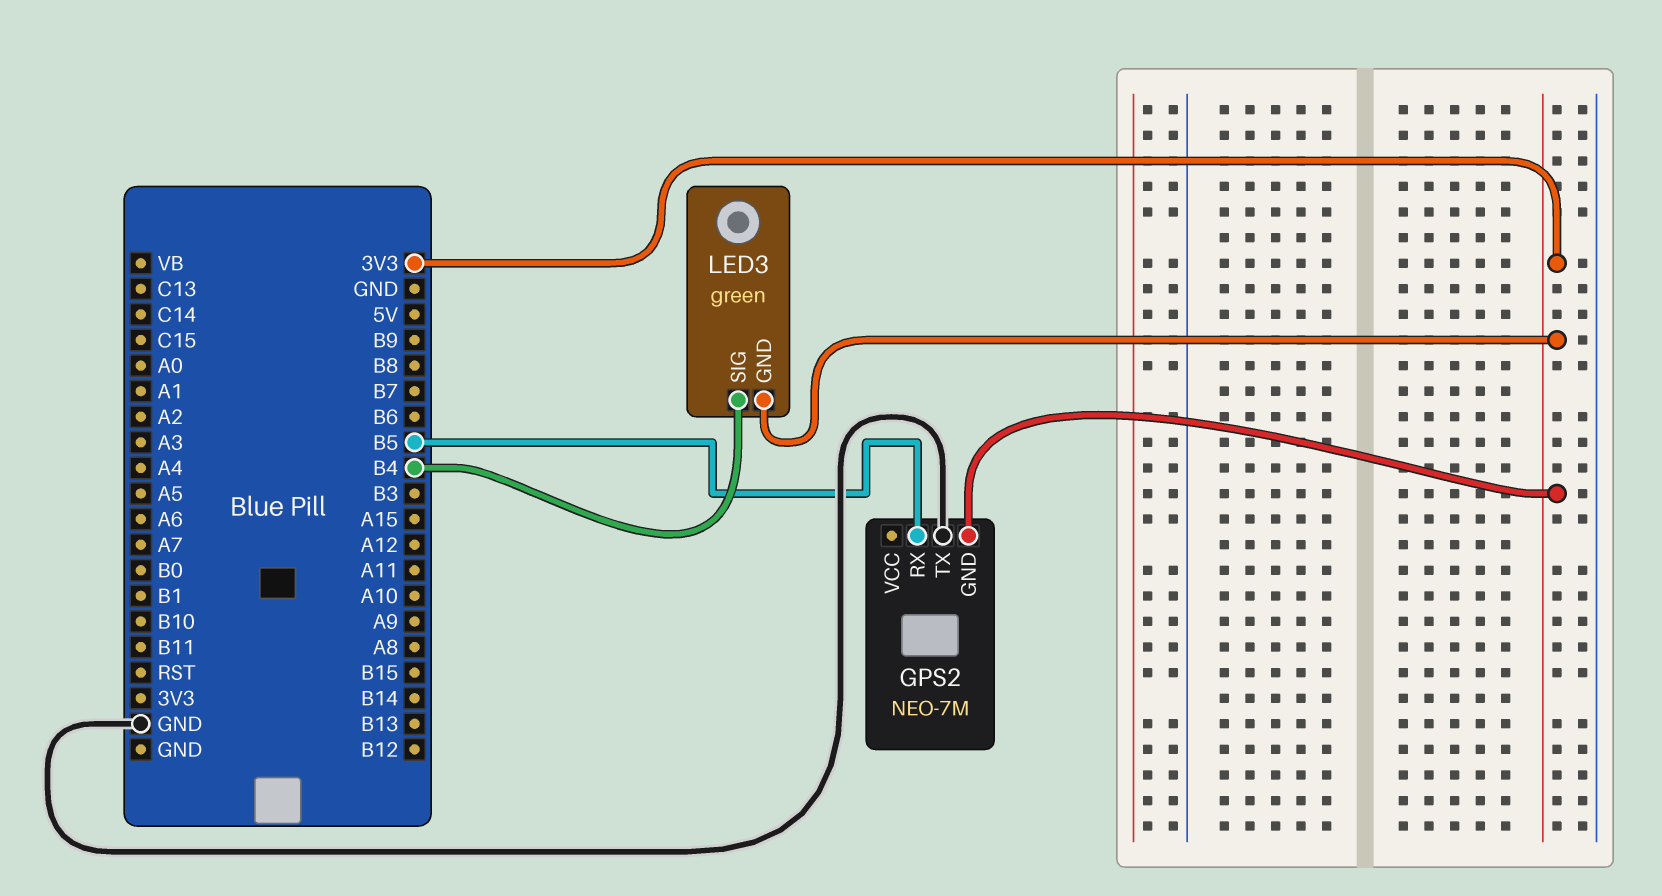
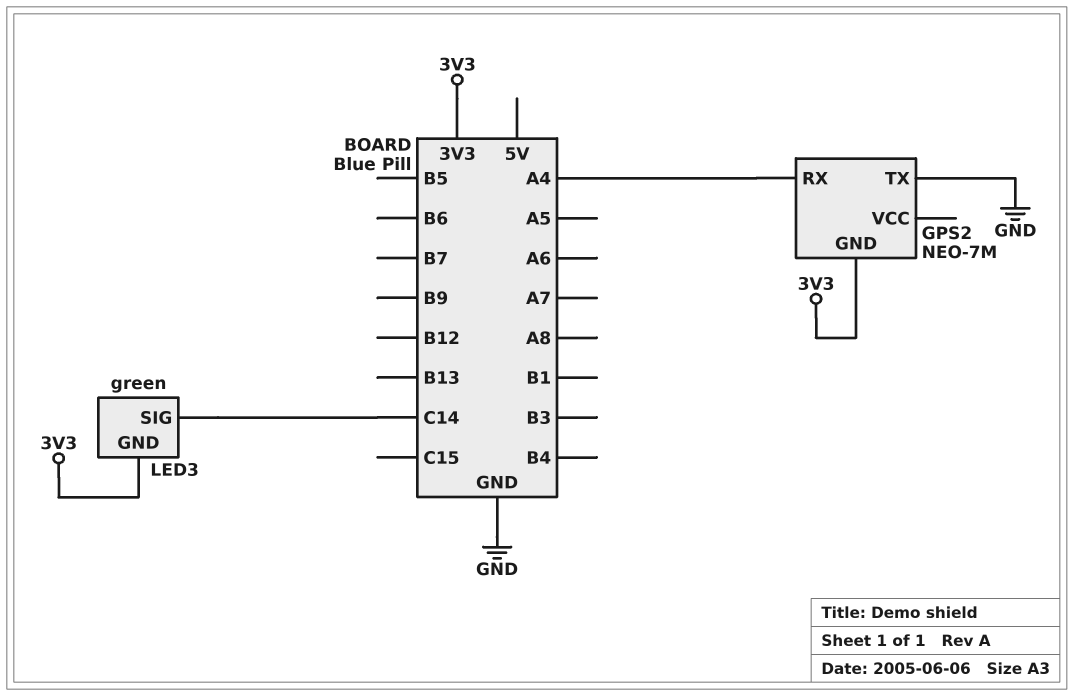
GPS2 pin RX: B5 -> A4
LED3 pin SIG: B4 -> C14

